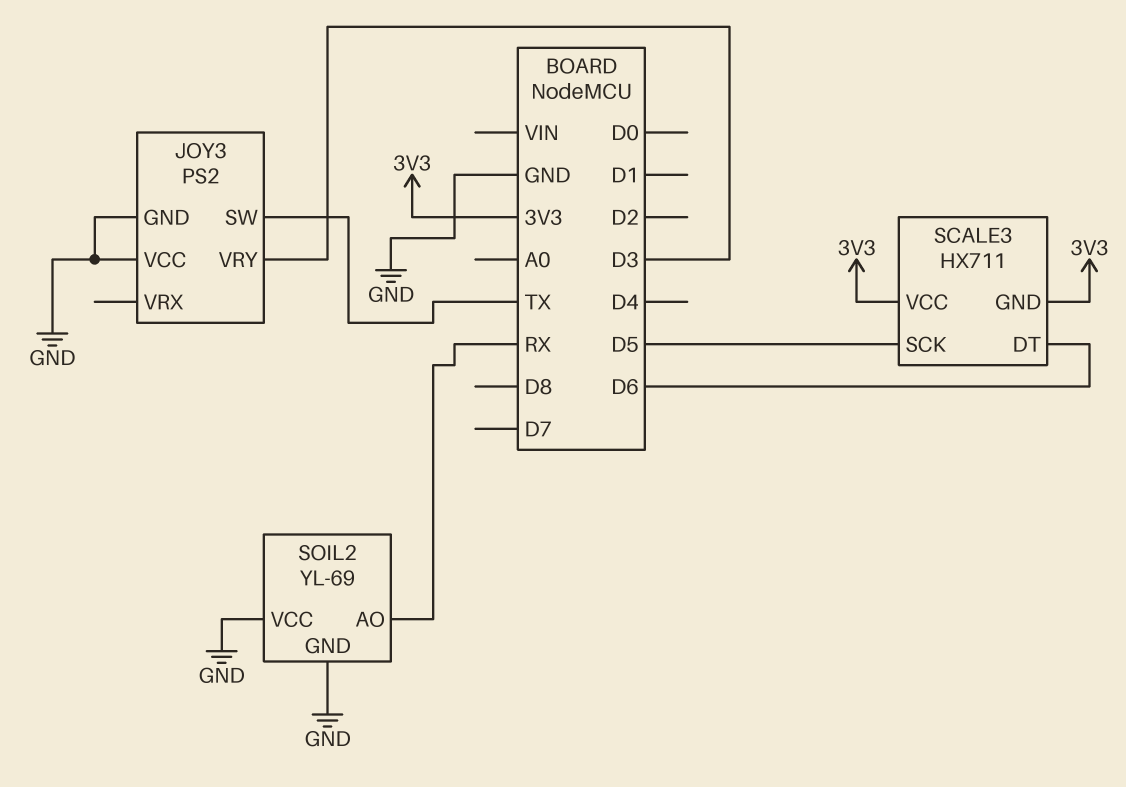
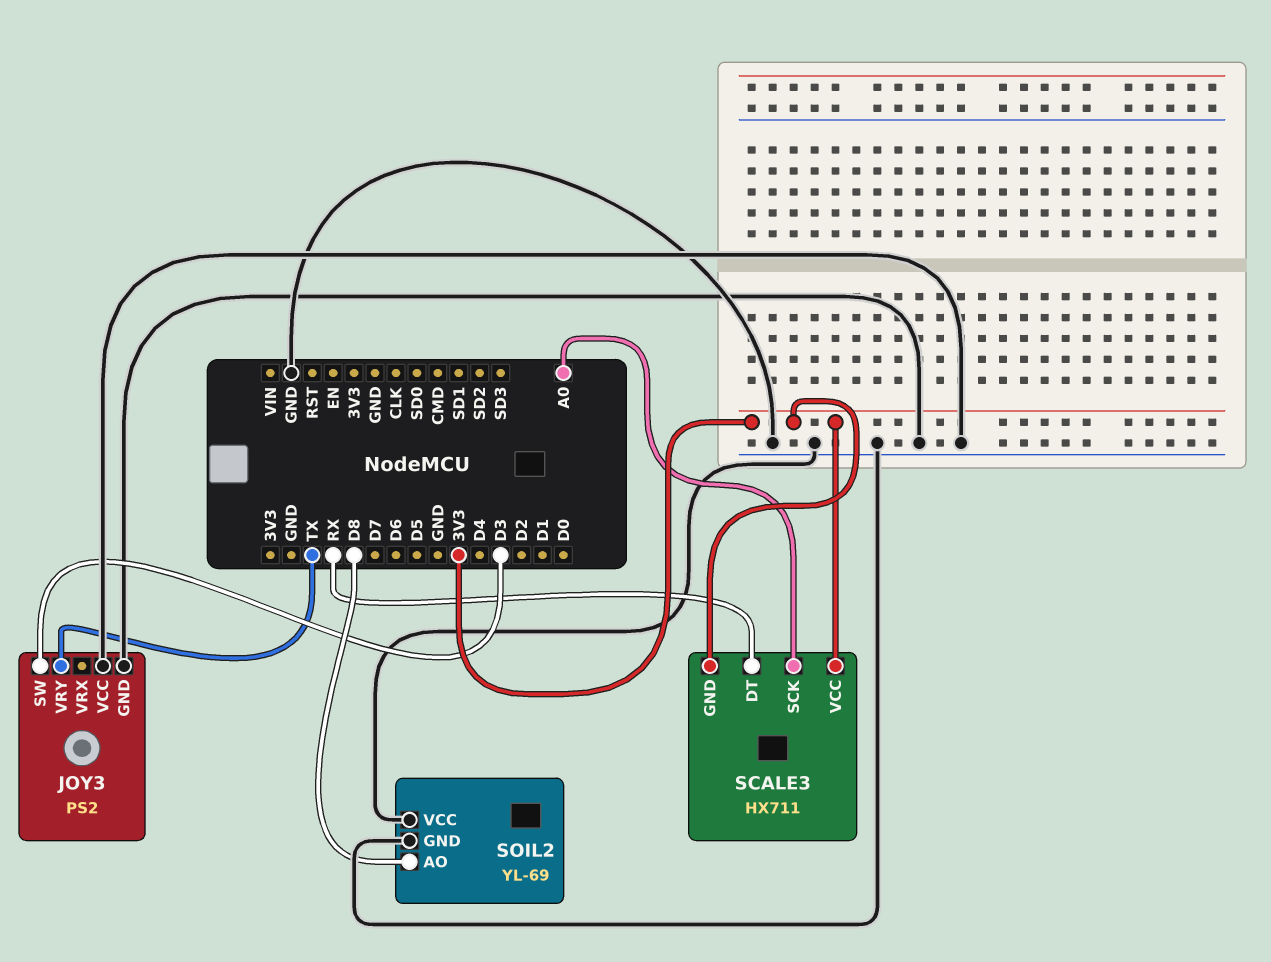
JOY3 pin SW: TX -> D3
JOY3 pin VRY: D3 -> TX
SCALE3 pin DT: D6 -> RX
SCALE3 pin SCK: D5 -> A0
SOIL2 pin AO: RX -> D8

